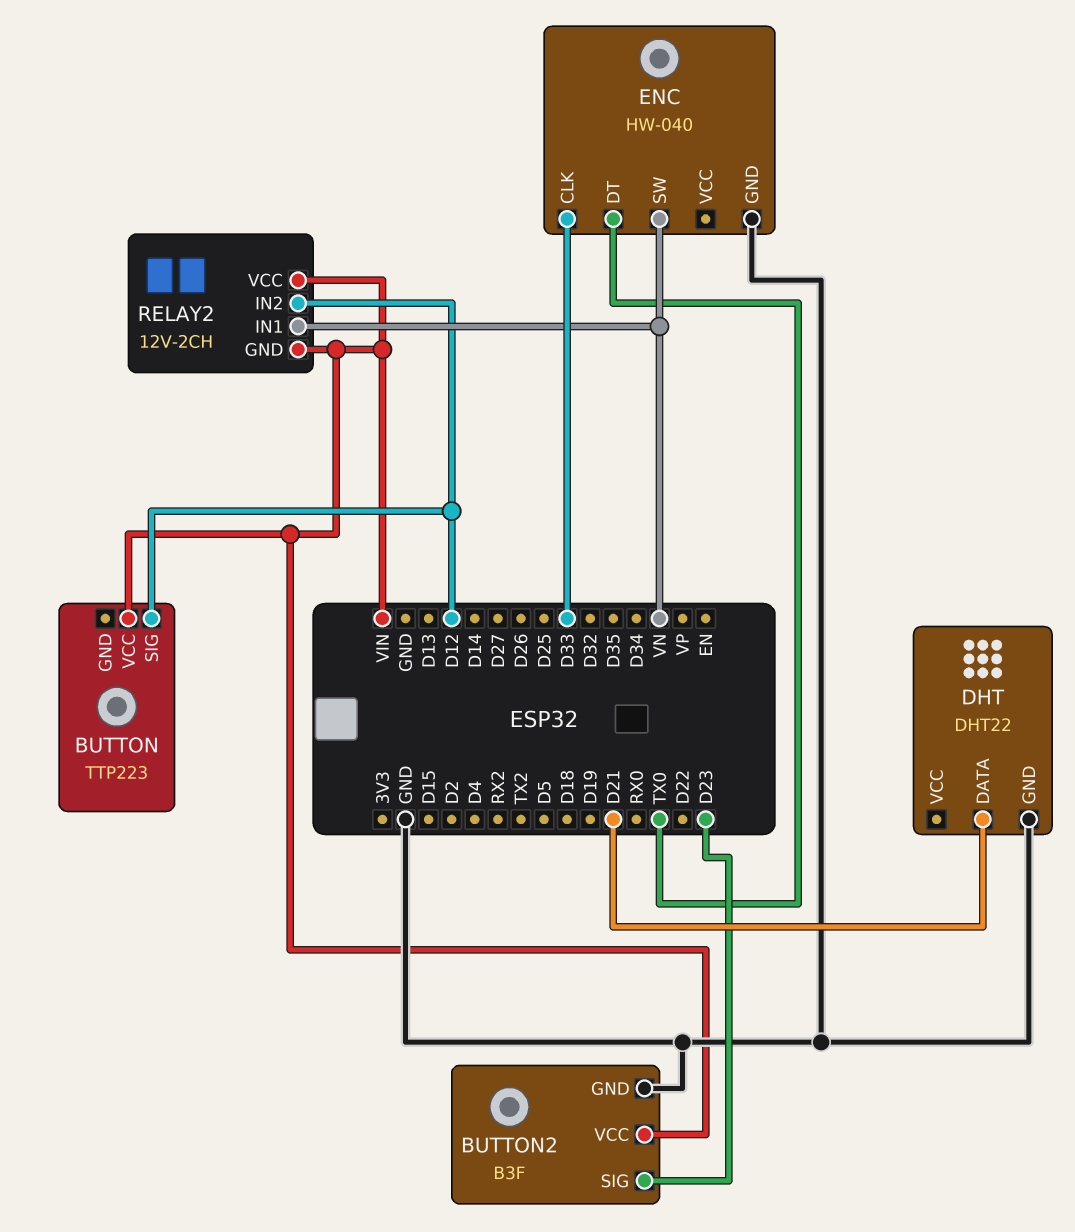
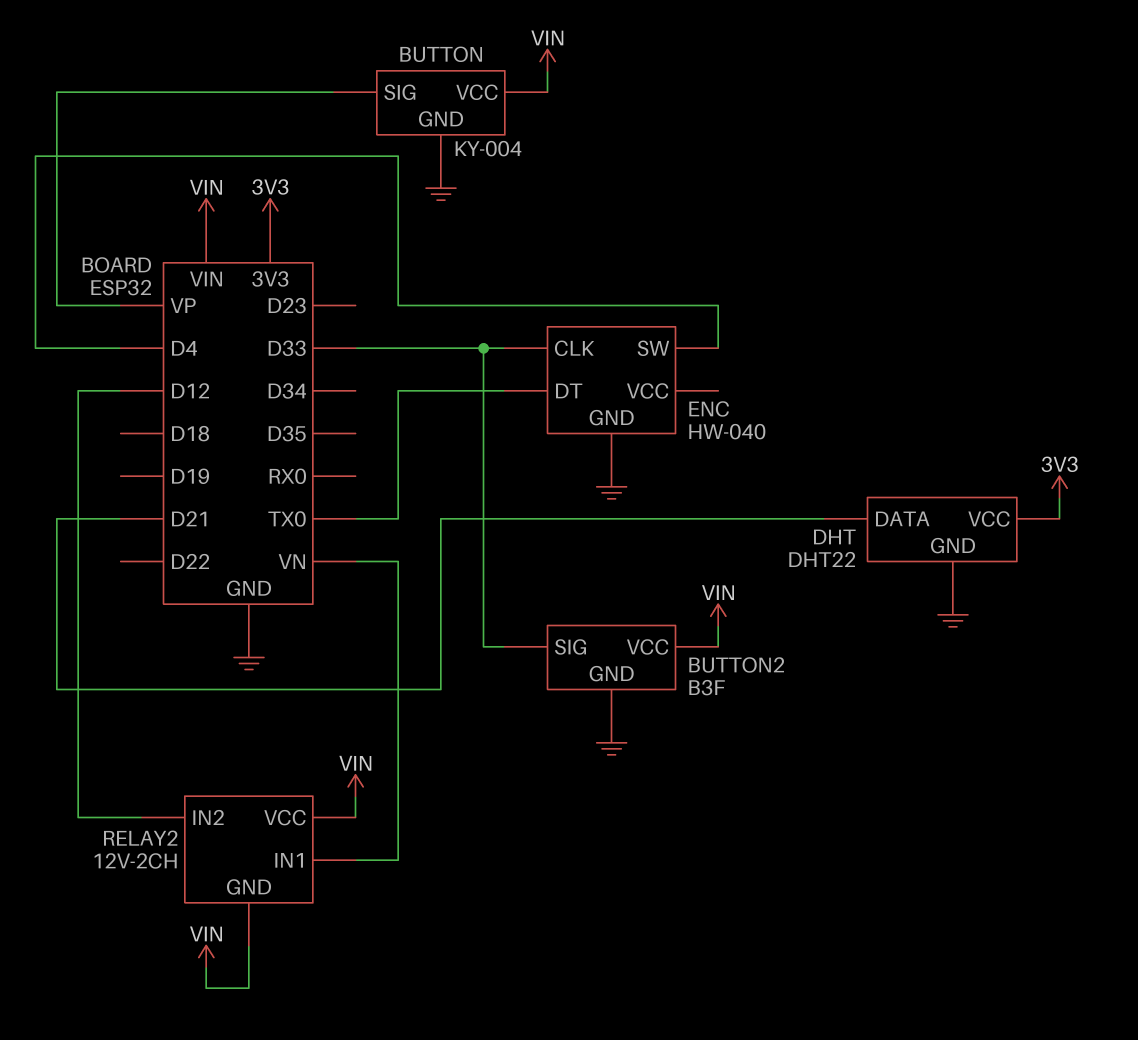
BUTTON: TTP223 -> KY-004
BUTTON pin GND: none -> GND
BUTTON pin SIG: D12 -> VP
BUTTON2 pin SIG: D23 -> D33
DHT pin VCC: none -> 3V3
ENC pin SW: VN -> D4

